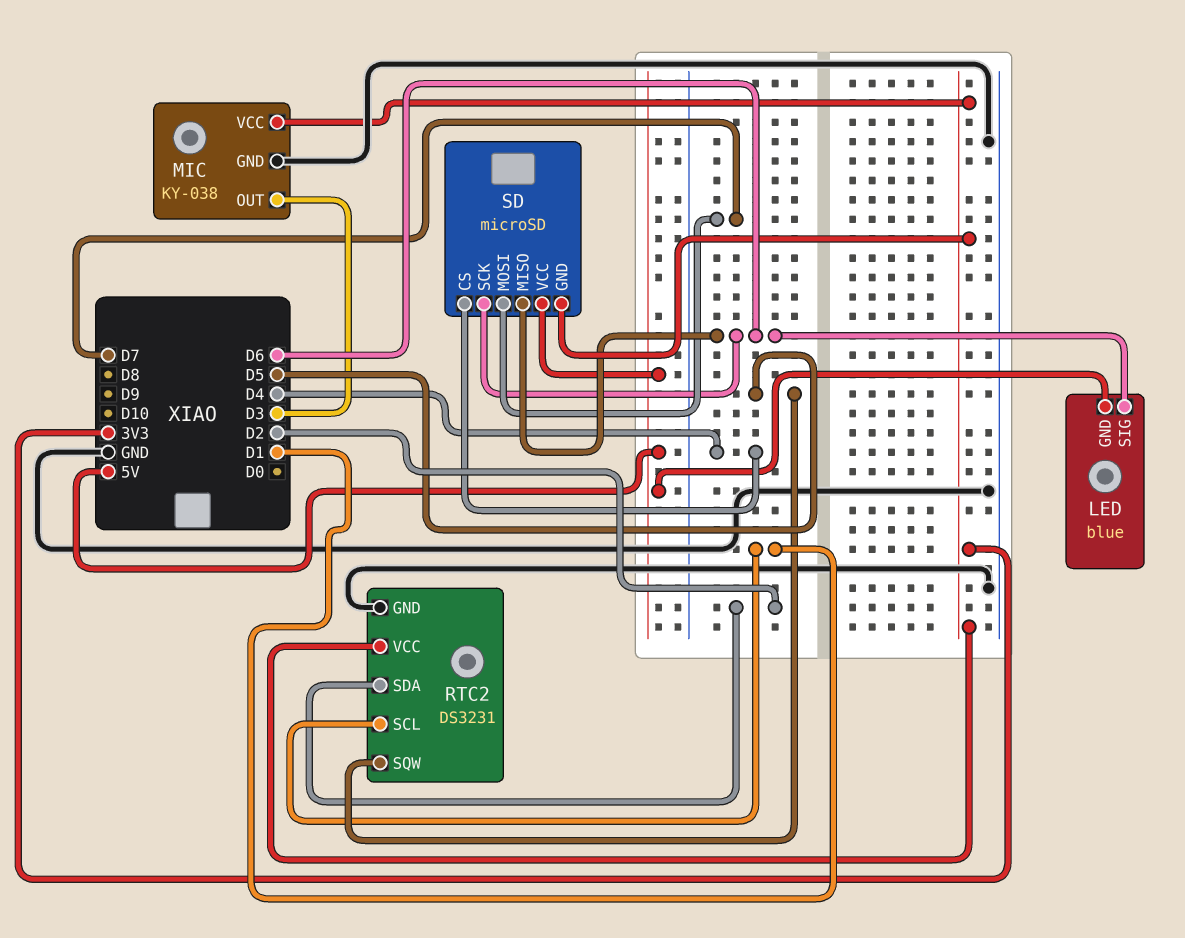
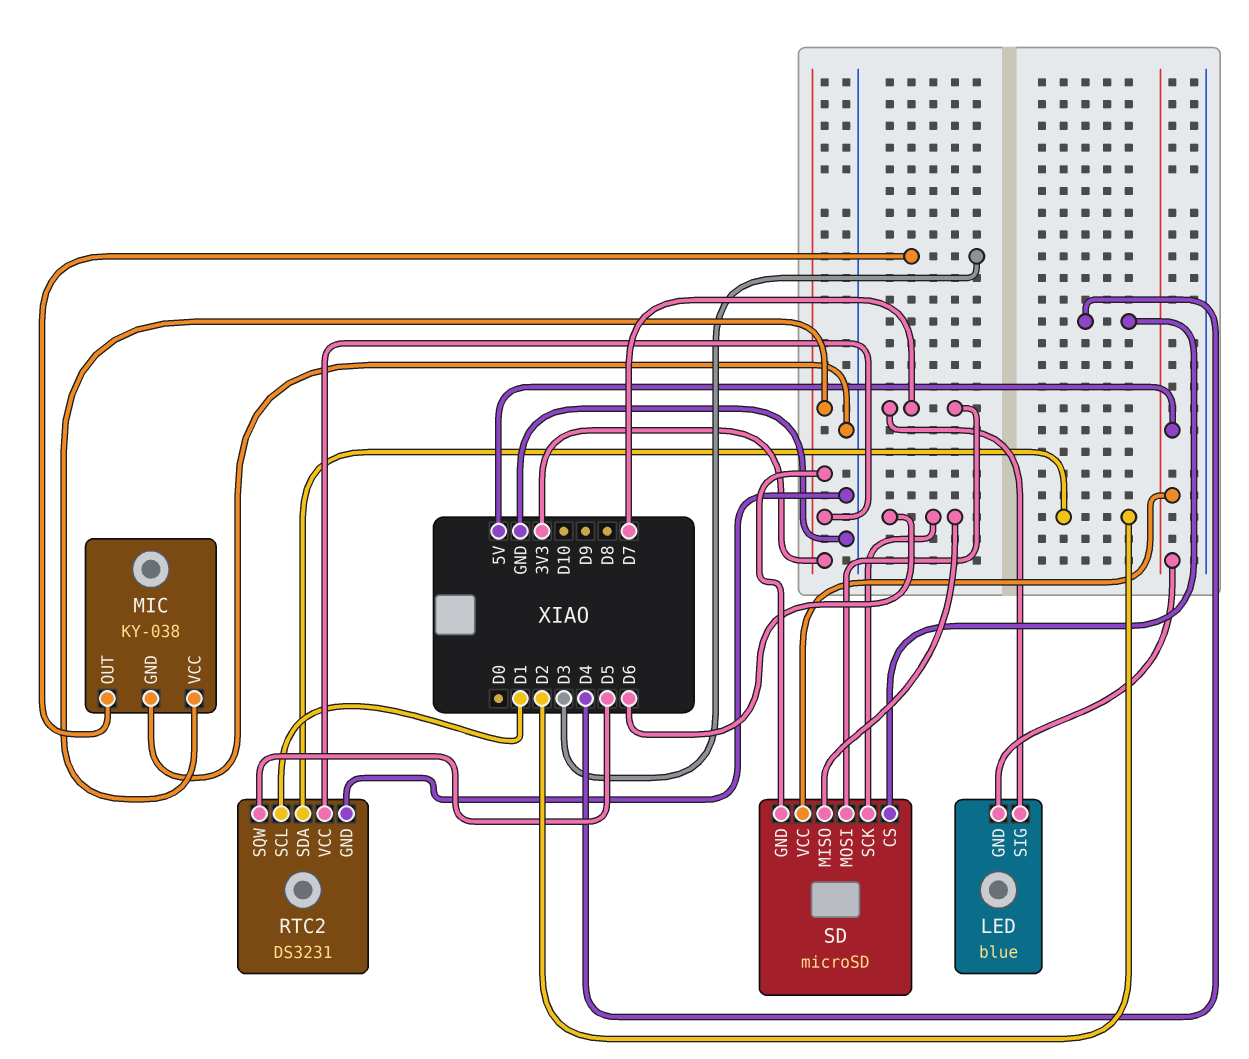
LED pin SIG: D6 -> D7

